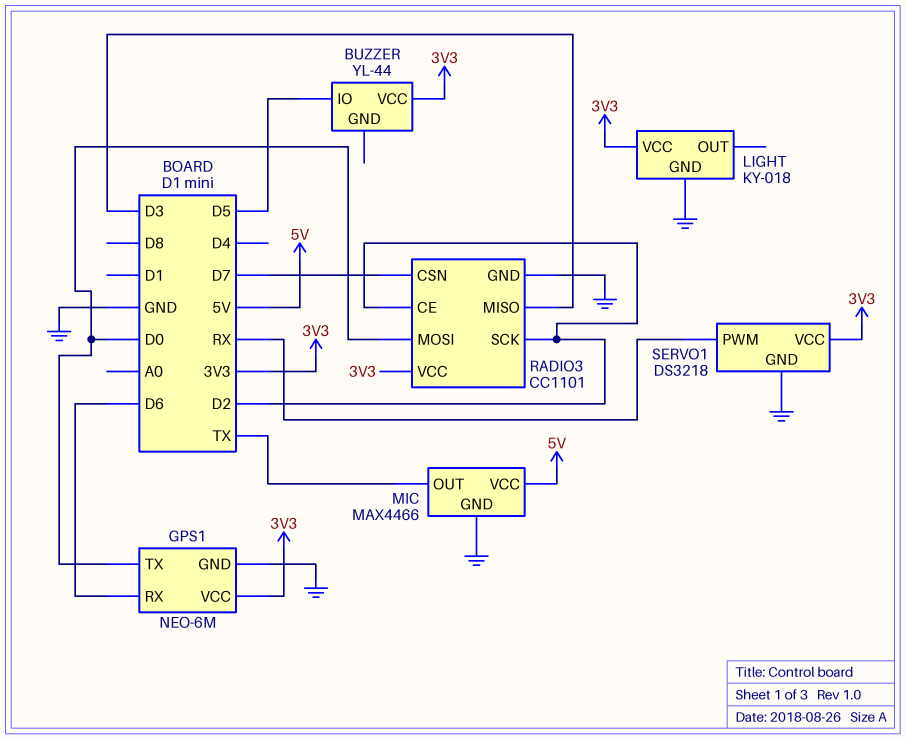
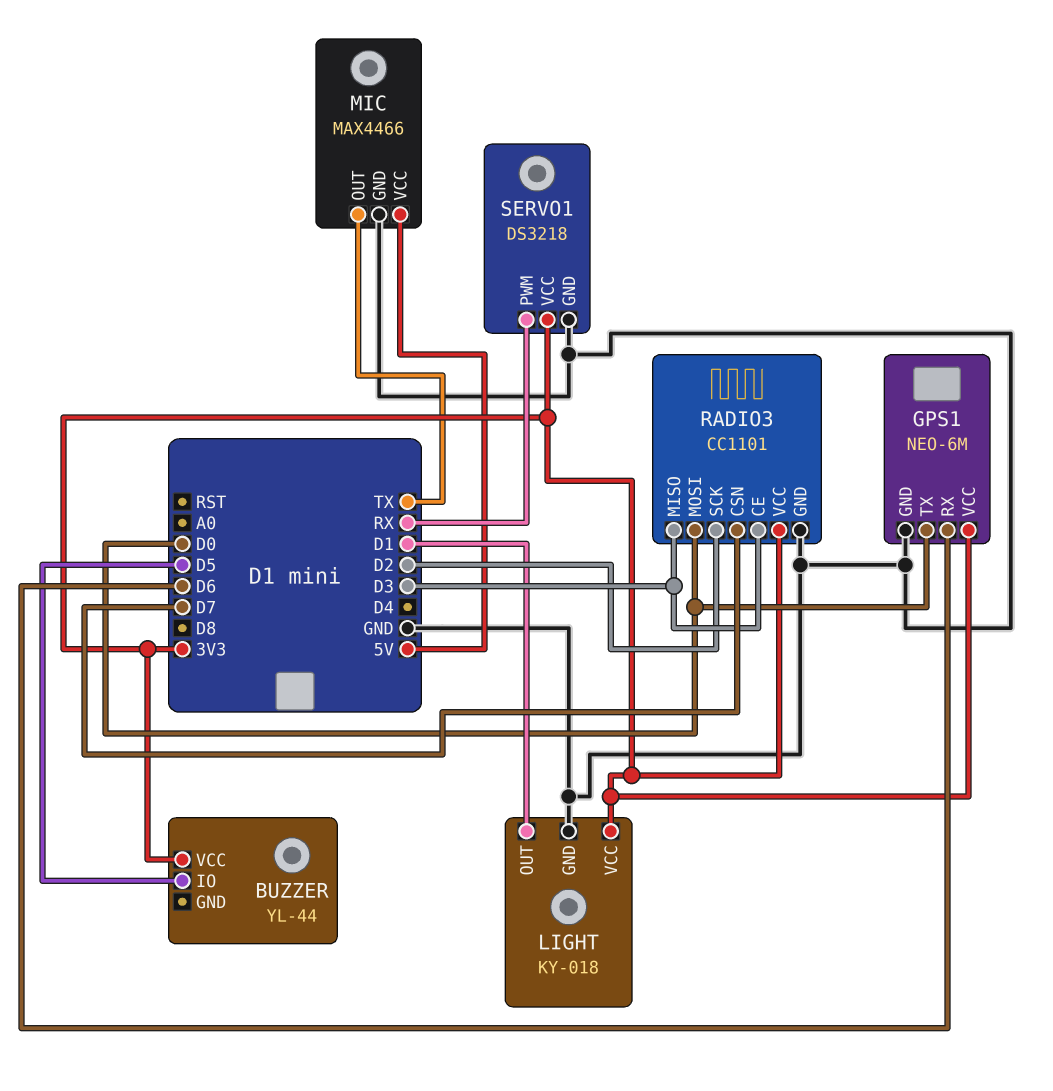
LIGHT pin OUT: none -> D1
RADIO3 pin CE: D2 -> D3

